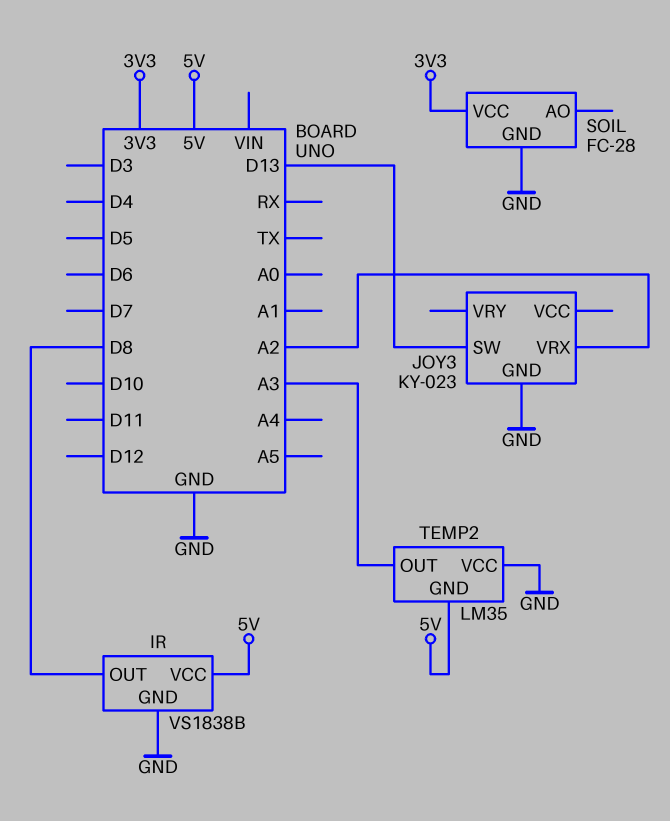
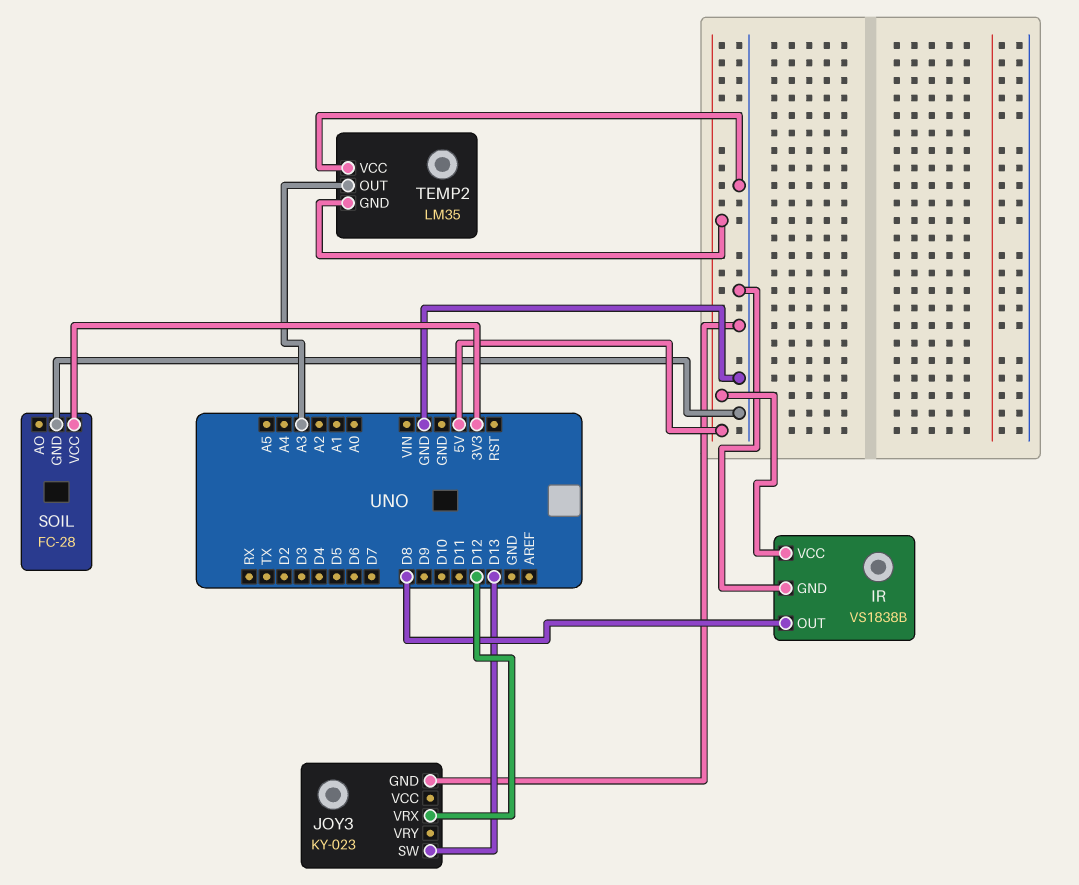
JOY3 pin VRX: A2 -> D12

